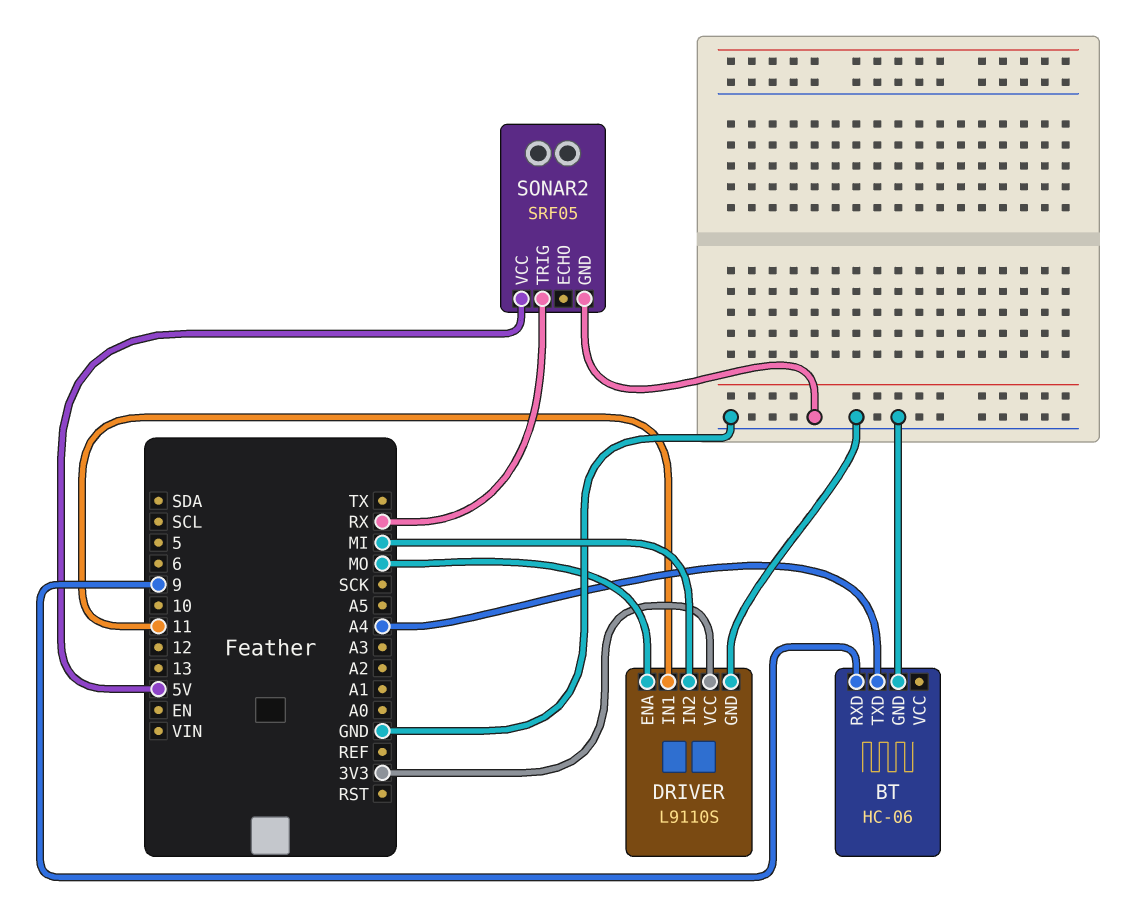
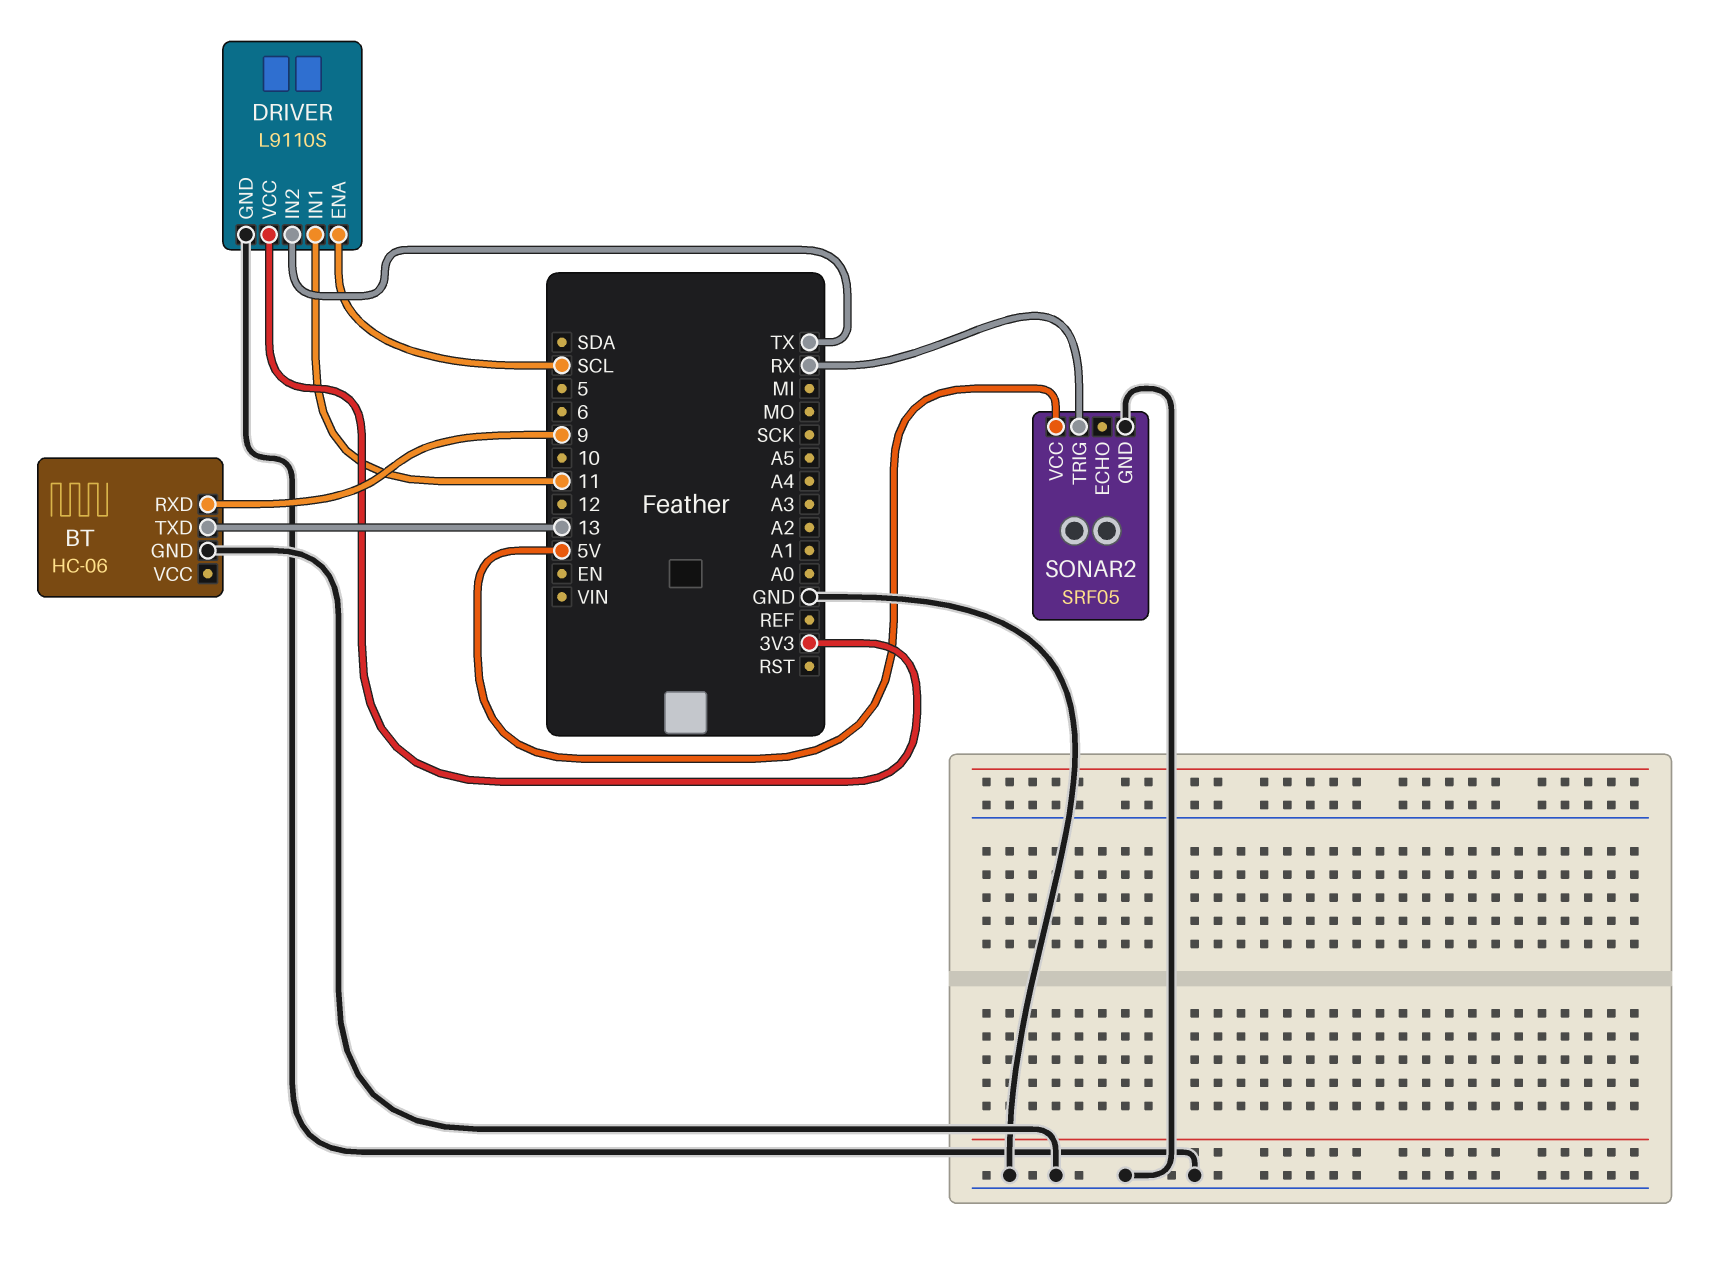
BT pin TXD: A4 -> 13
DRIVER pin ENA: MO -> SCL
DRIVER pin IN2: MI -> TX

